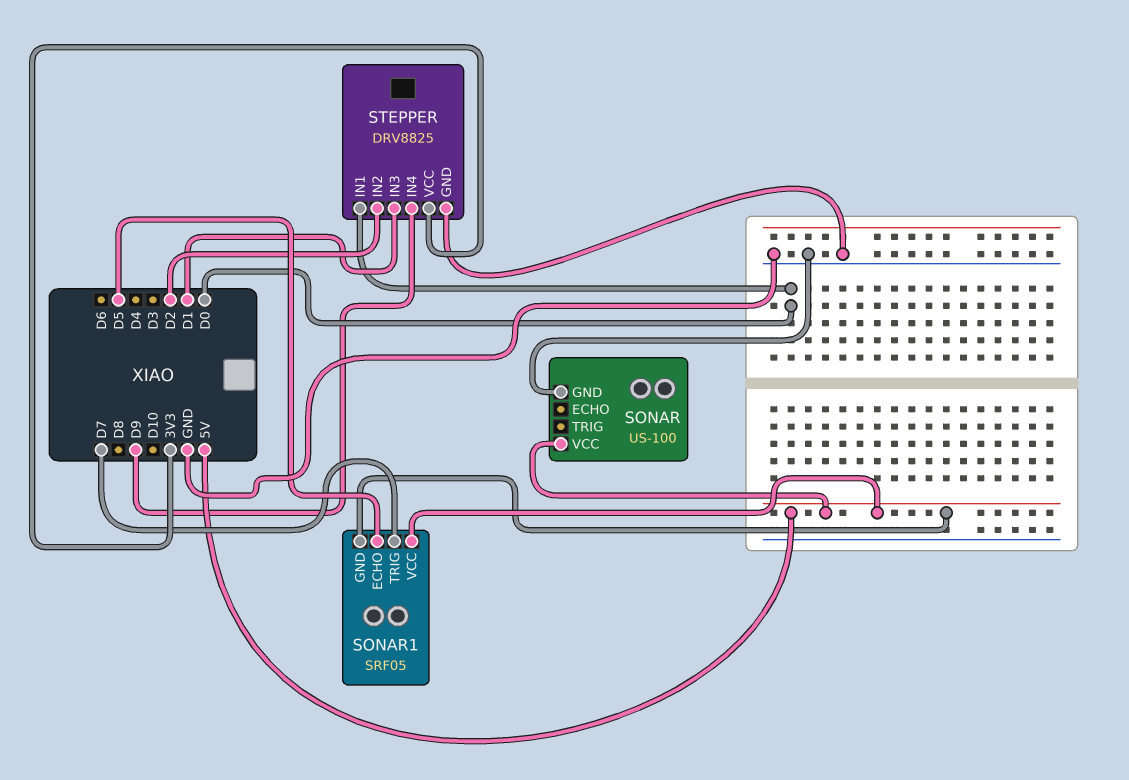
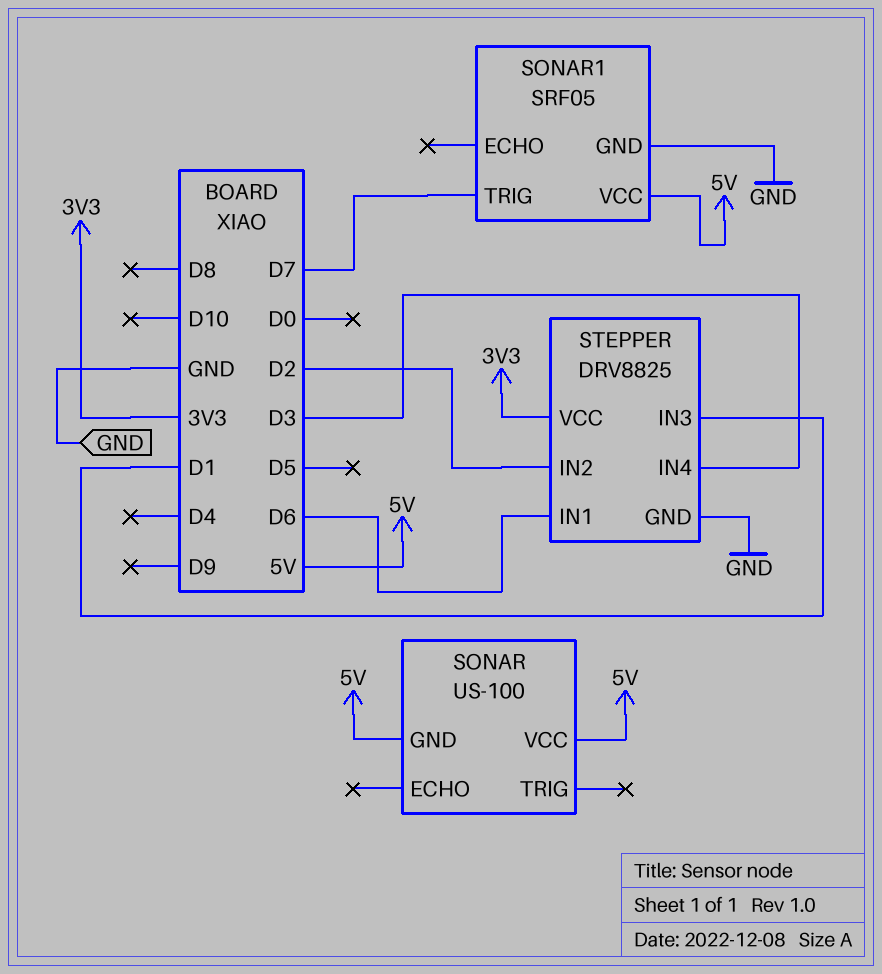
SONAR pin GND: GND -> 5V
SONAR1 pin ECHO: D5 -> none
SONAR1 pin GND: 5V -> GND
STEPPER pin IN1: D0 -> D6
STEPPER pin IN4: D9 -> D3

